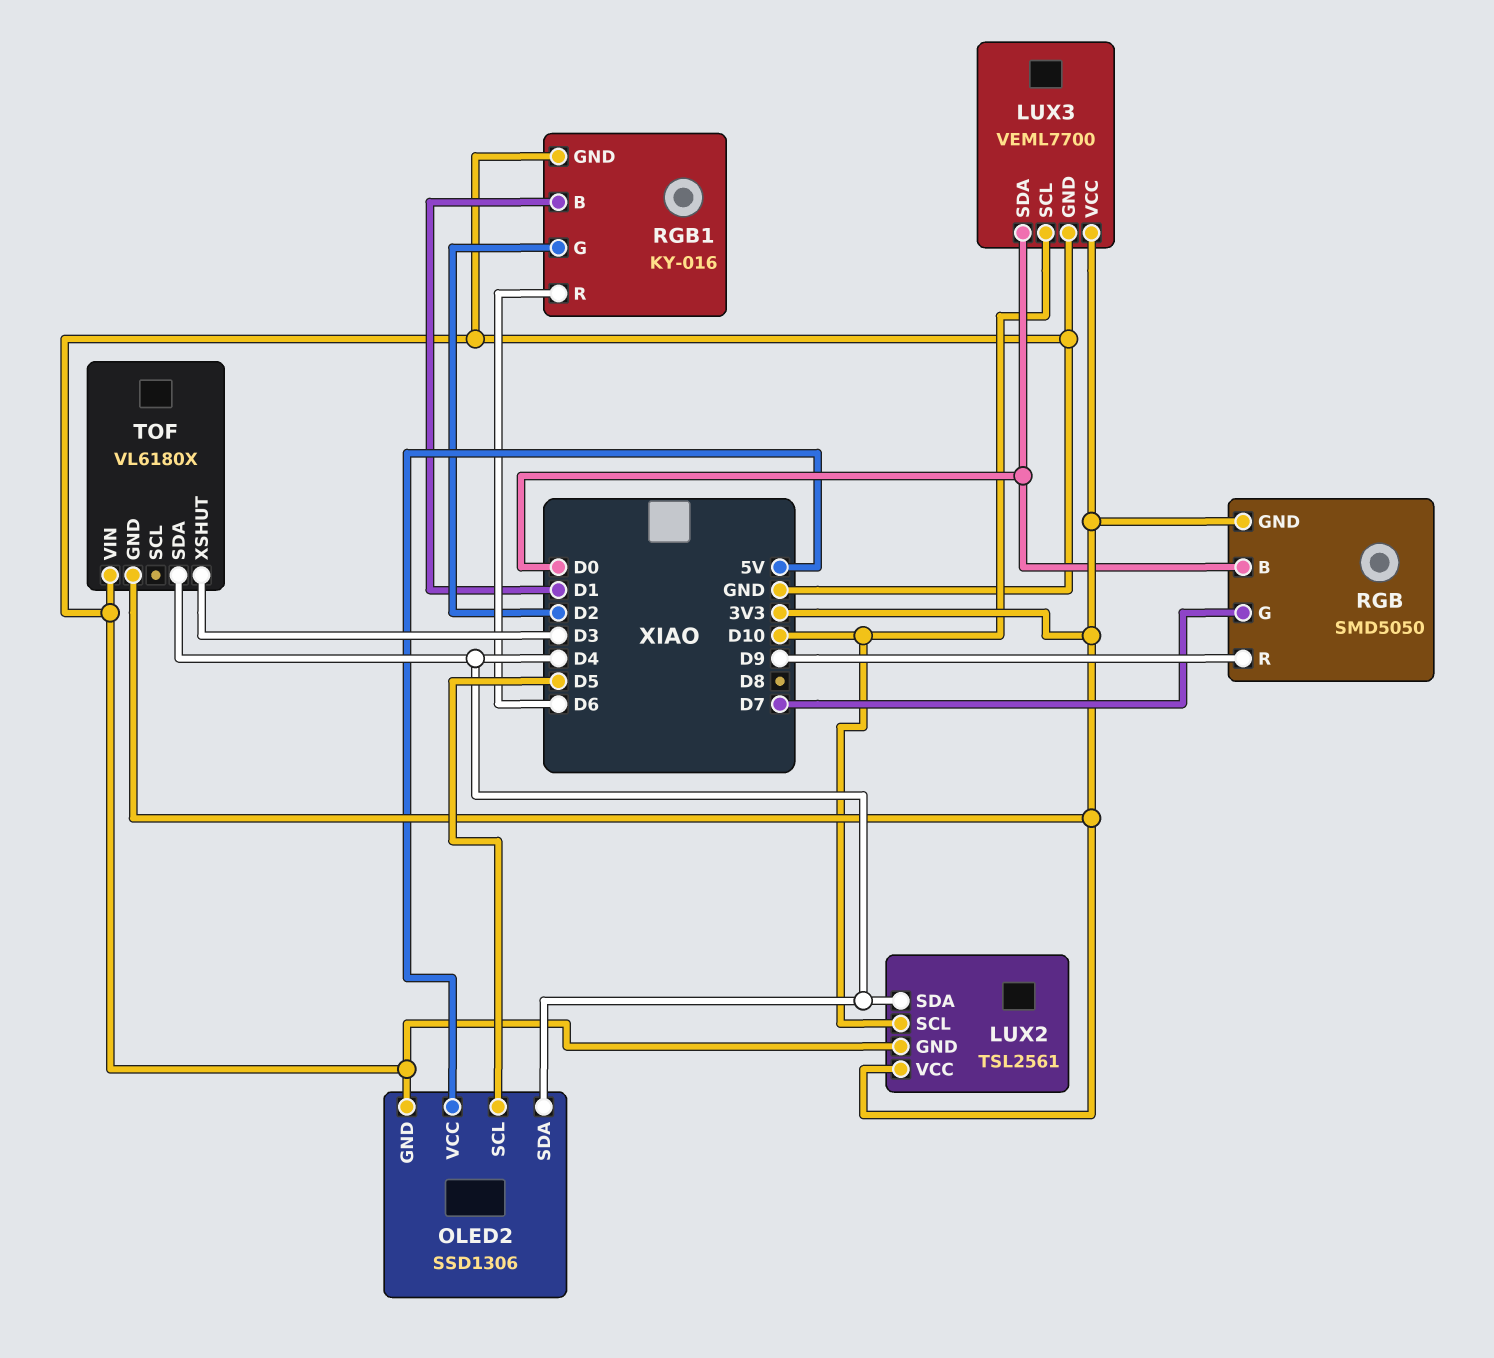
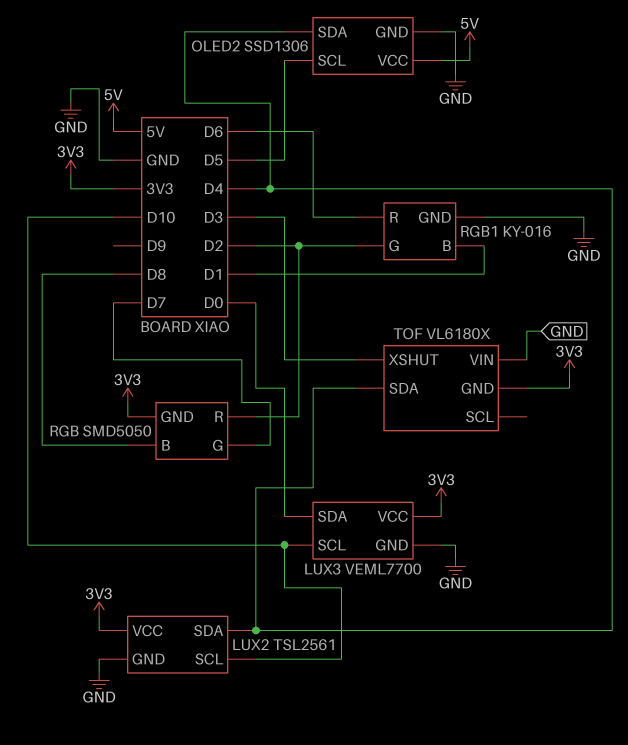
RGB pin B: D0 -> D8
RGB pin R: D9 -> D2

